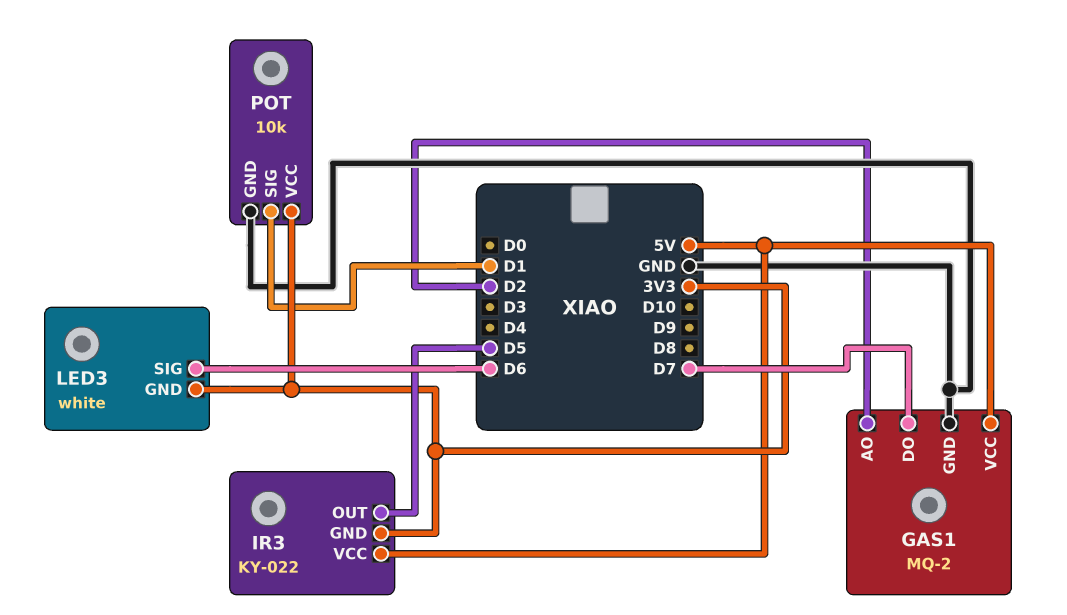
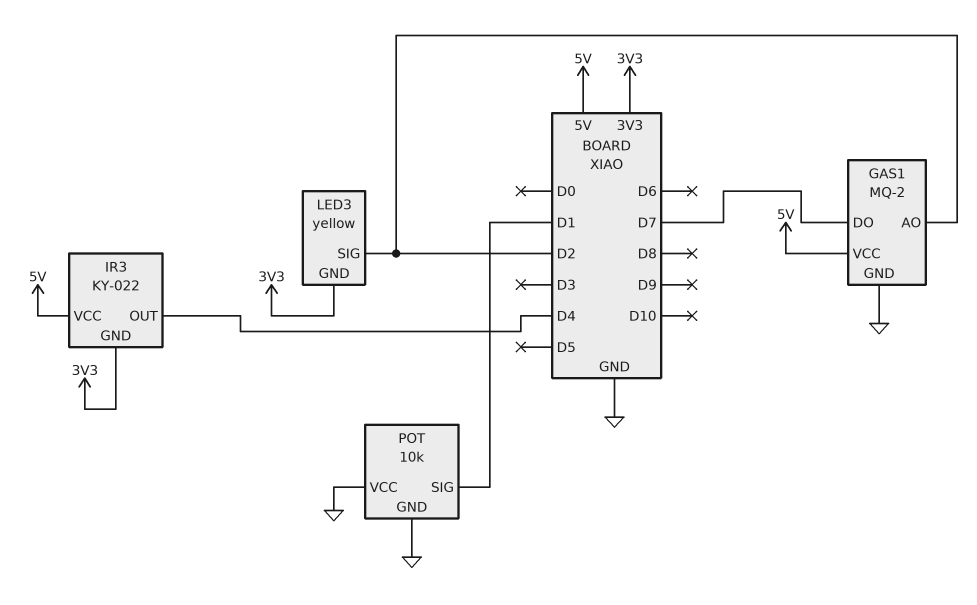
IR3 pin OUT: D5 -> D4
LED3: white -> yellow
LED3 pin SIG: D6 -> D2
POT pin VCC: 3V3 -> GND

